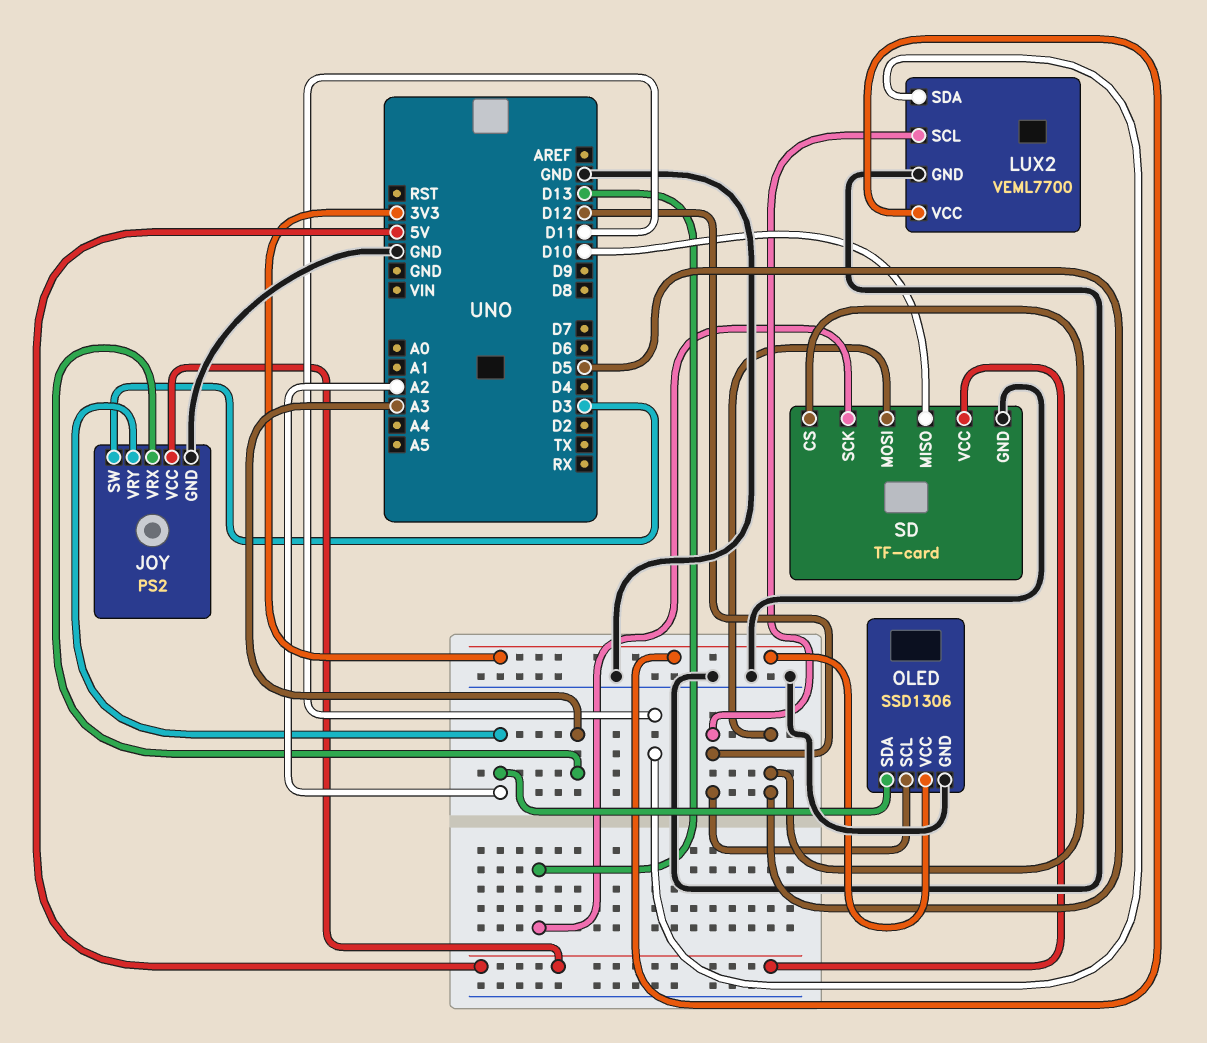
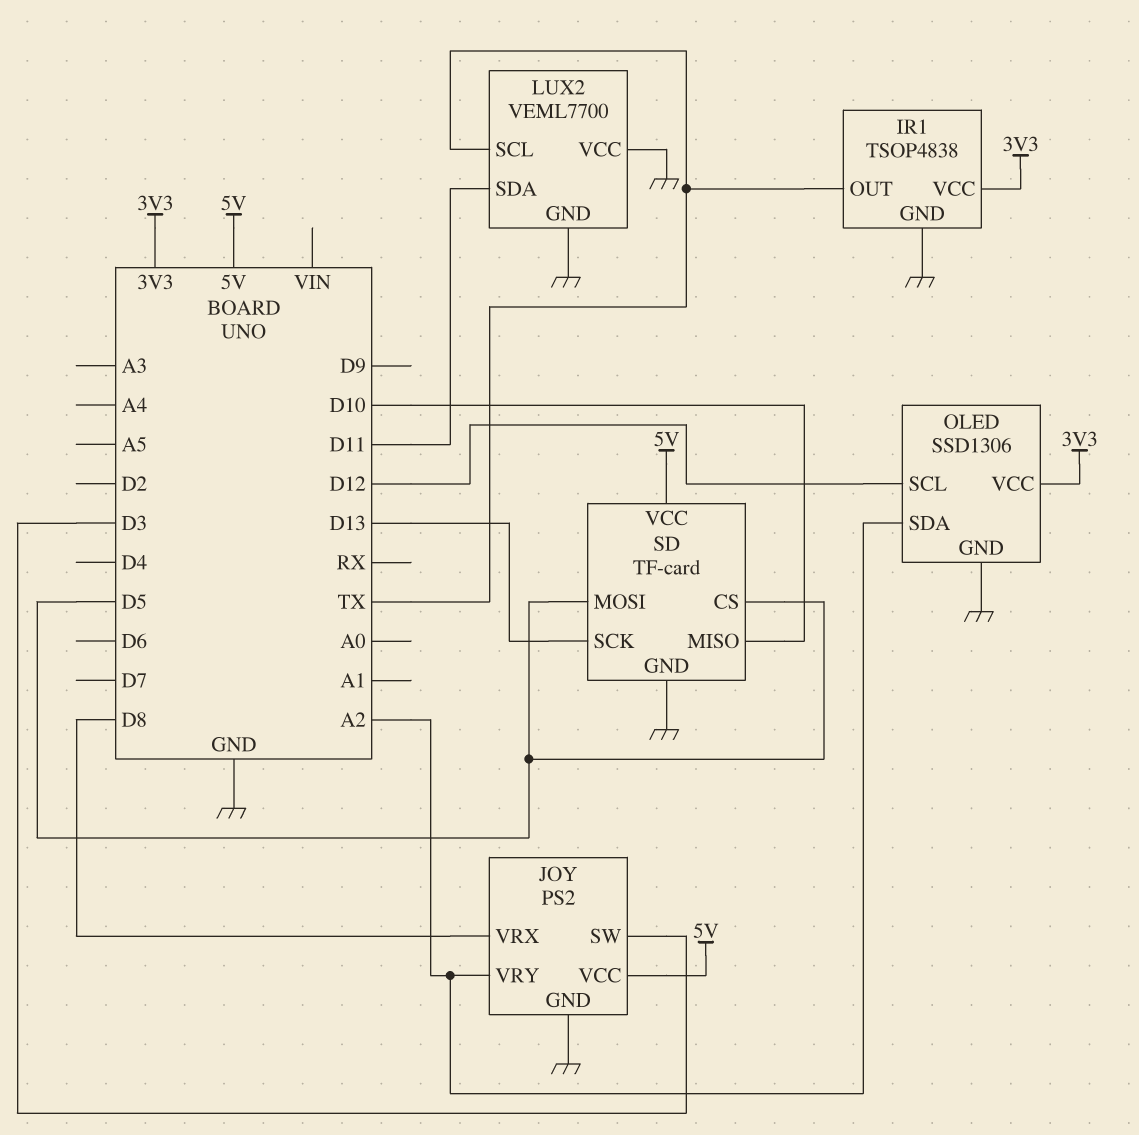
IR1: none -> TSOP4838
IR1 pin GND: none -> GND
IR1 pin OUT: none -> TX
IR1 pin VCC: none -> 3V3
JOY pin VRX: A3 -> D8
LUX2 pin SCL: D12 -> TX
LUX2 pin VCC: 3V3 -> GND

